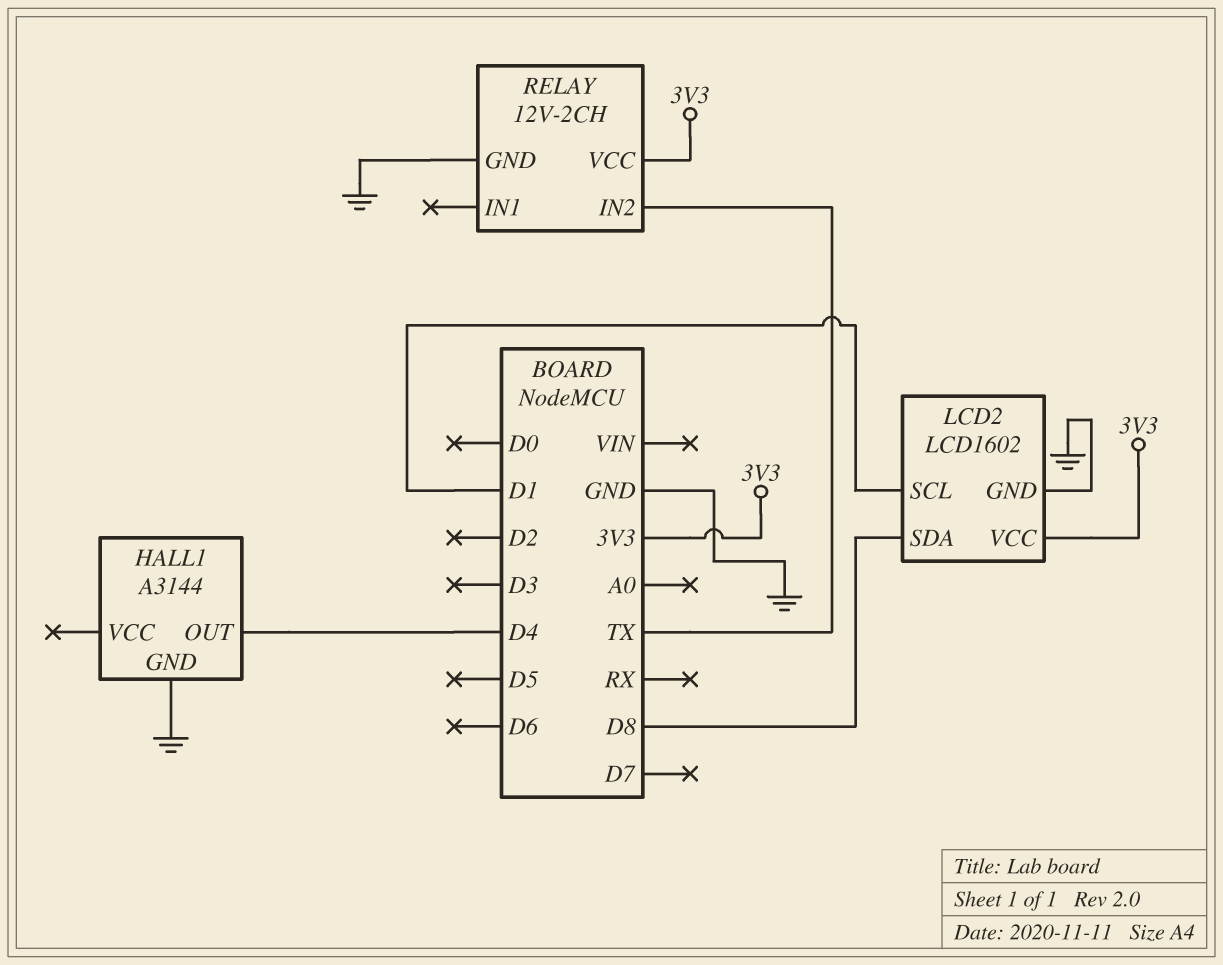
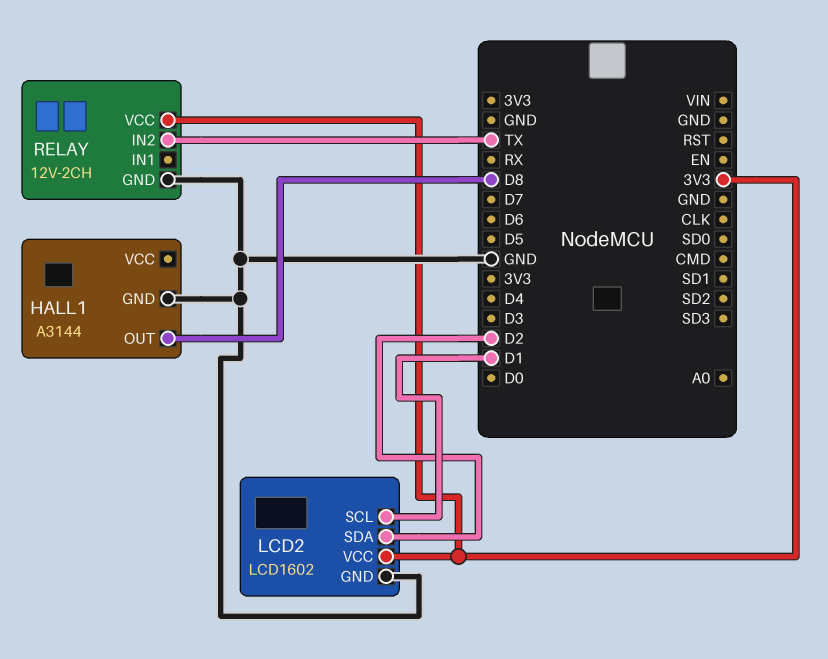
HALL1 pin OUT: D4 -> D8
LCD2 pin SDA: D8 -> D2

